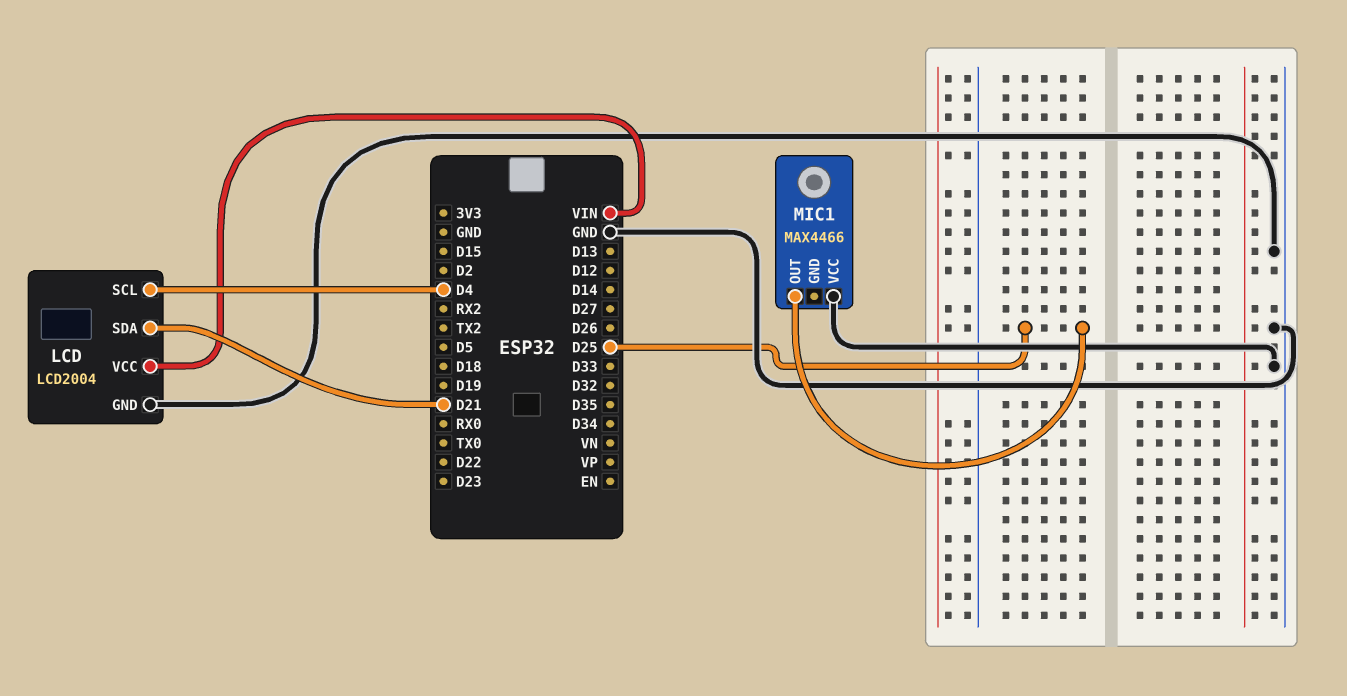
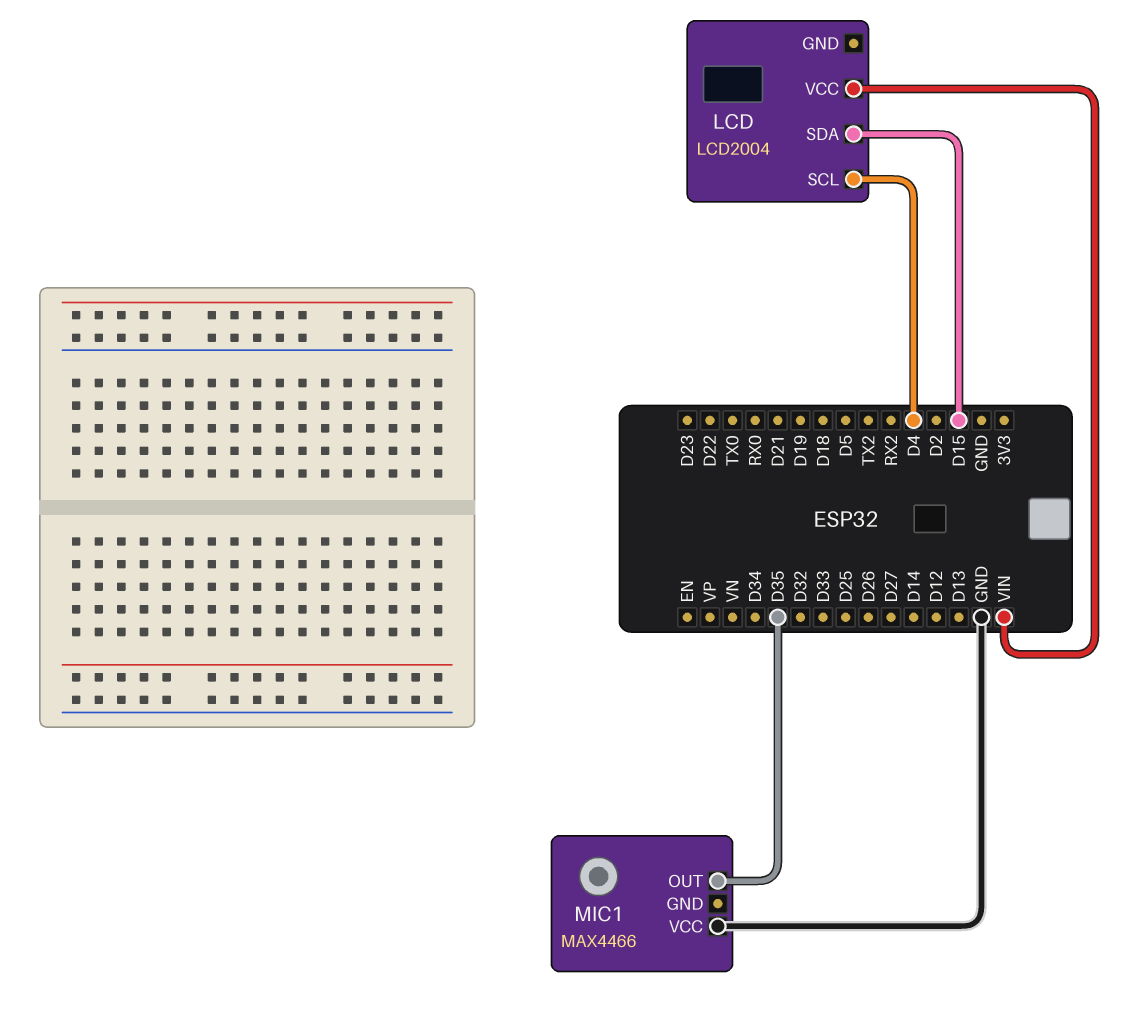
LCD pin GND: GND -> none
LCD pin SDA: D21 -> D15
MIC1 pin OUT: D25 -> D35

